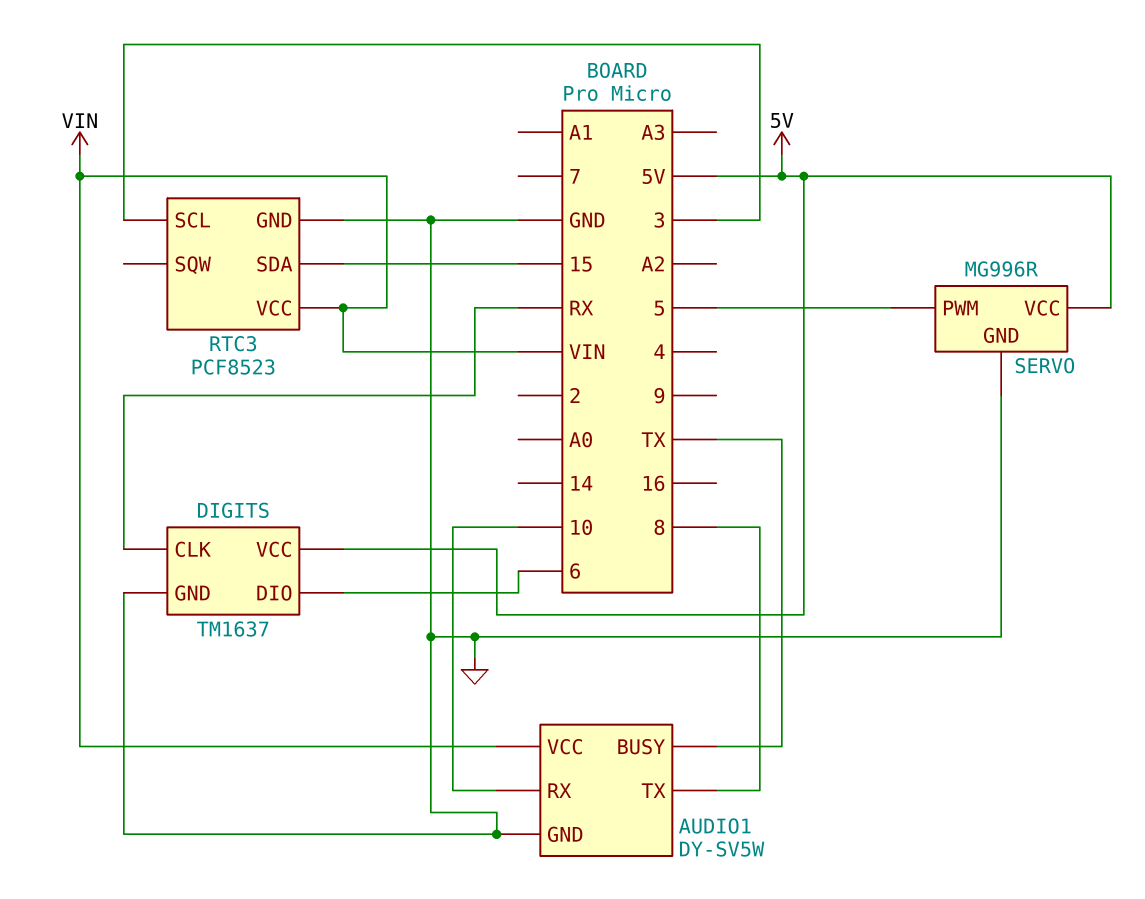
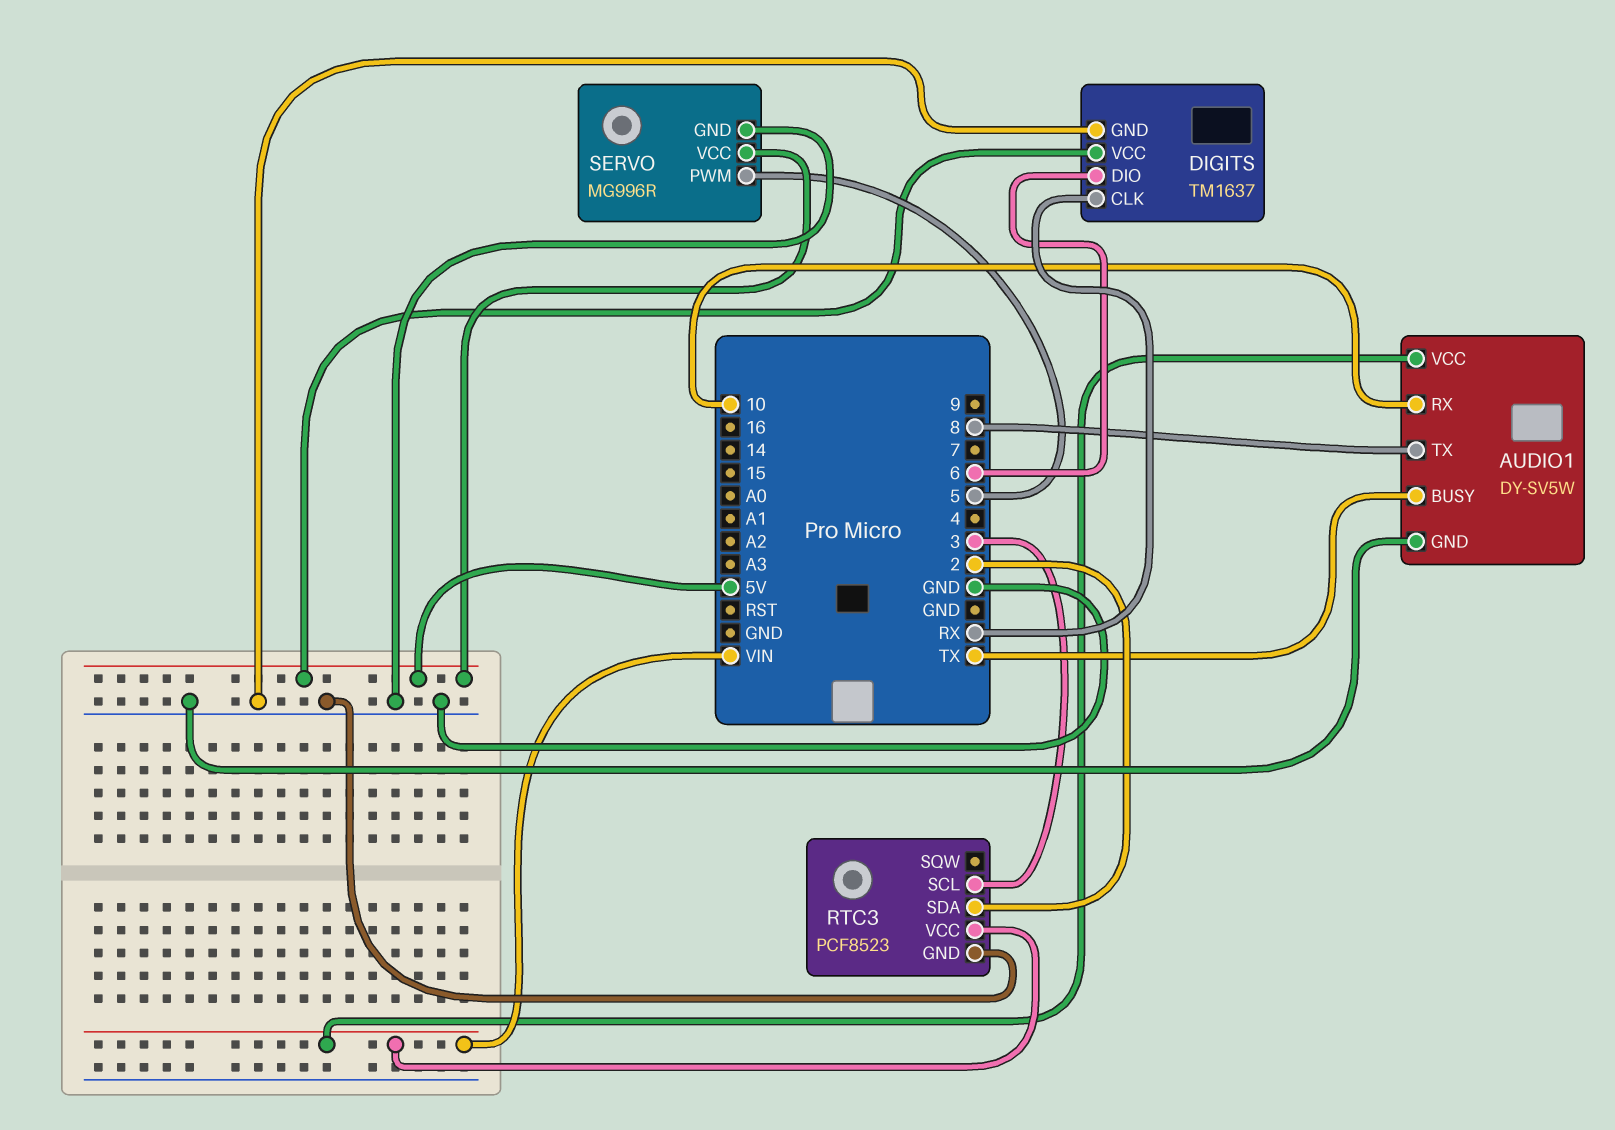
RTC3 pin SDA: 15 -> 2

